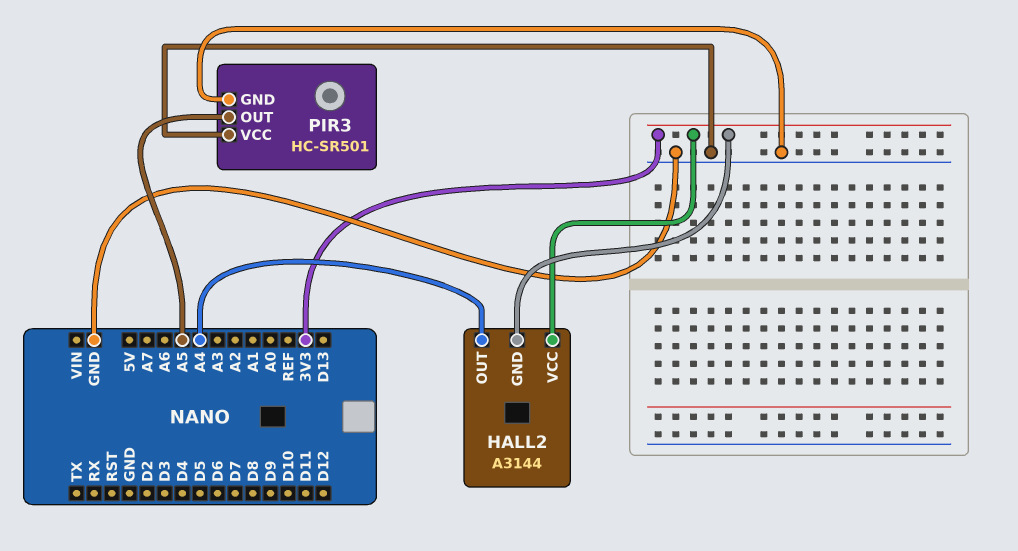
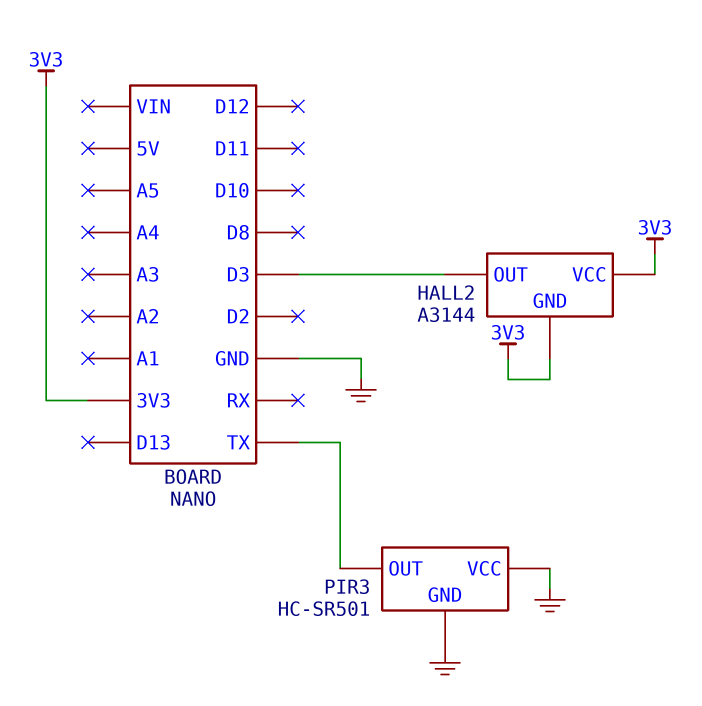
HALL2 pin OUT: A4 -> D3
PIR3 pin OUT: A5 -> TX

